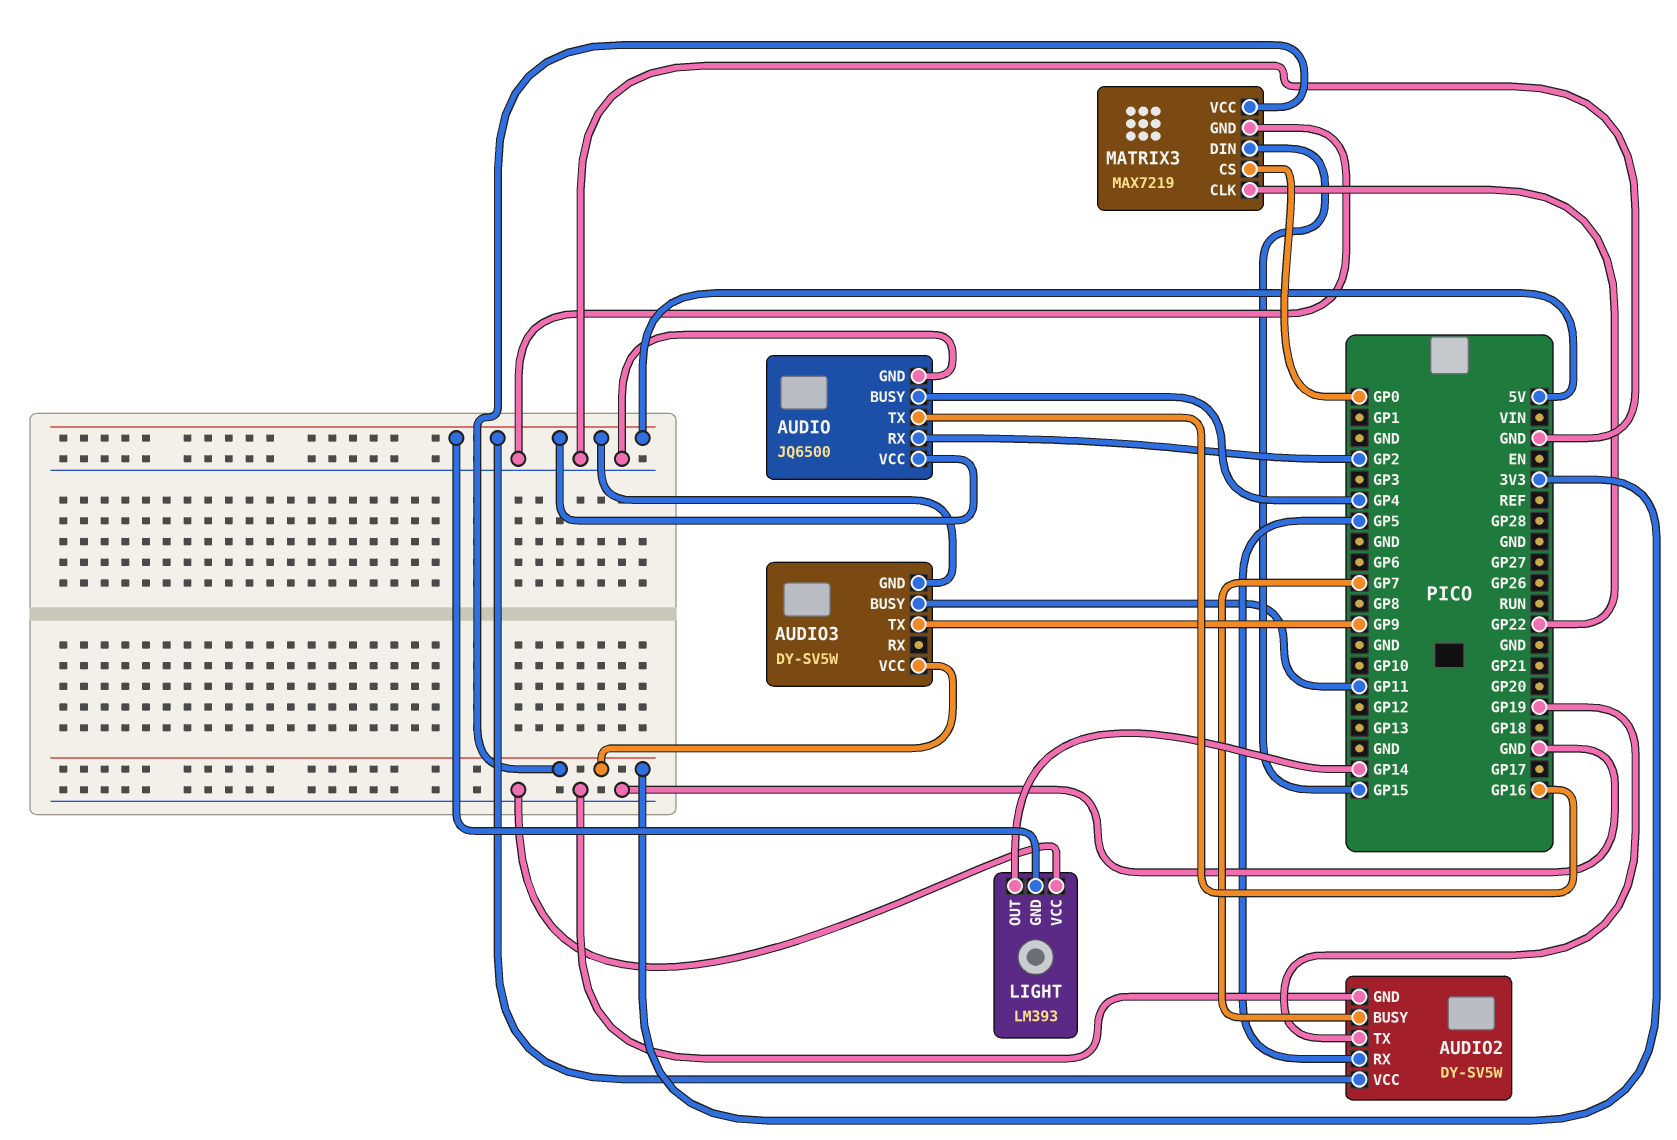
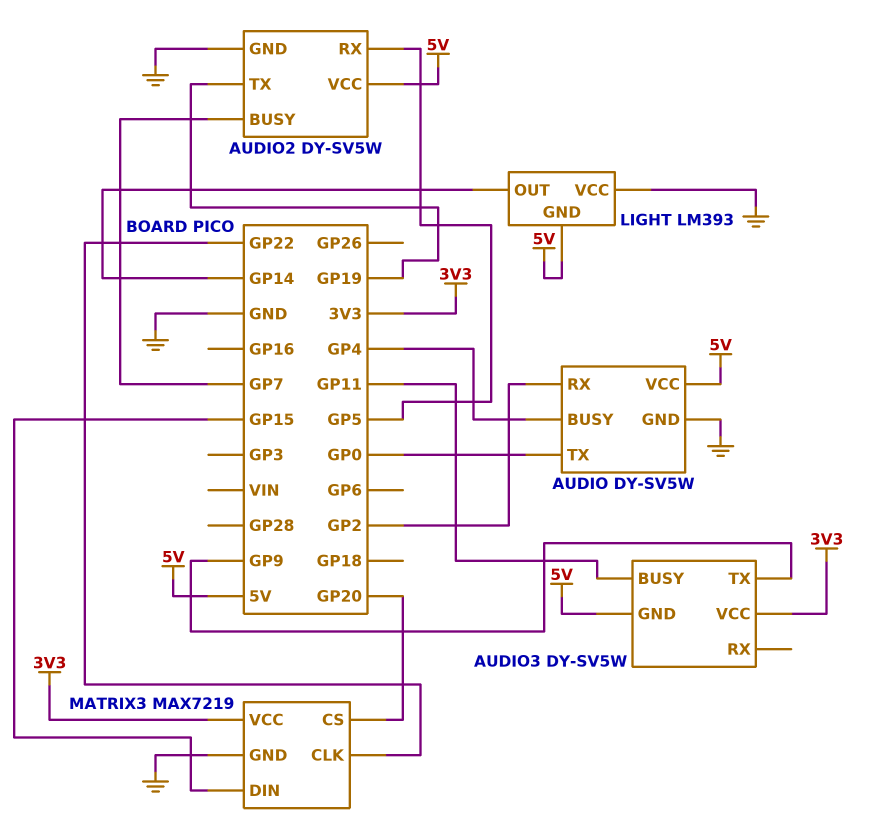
AUDIO: JQ6500 -> DY-SV5W
AUDIO pin TX: GP16 -> GP0
MATRIX3 pin CS: GP0 -> GP20

